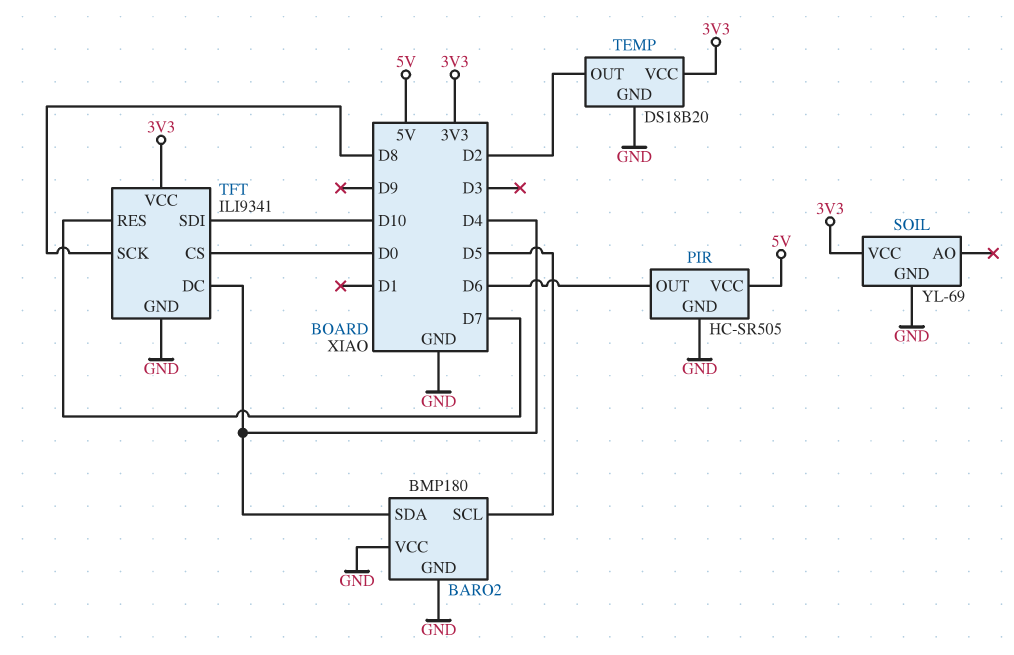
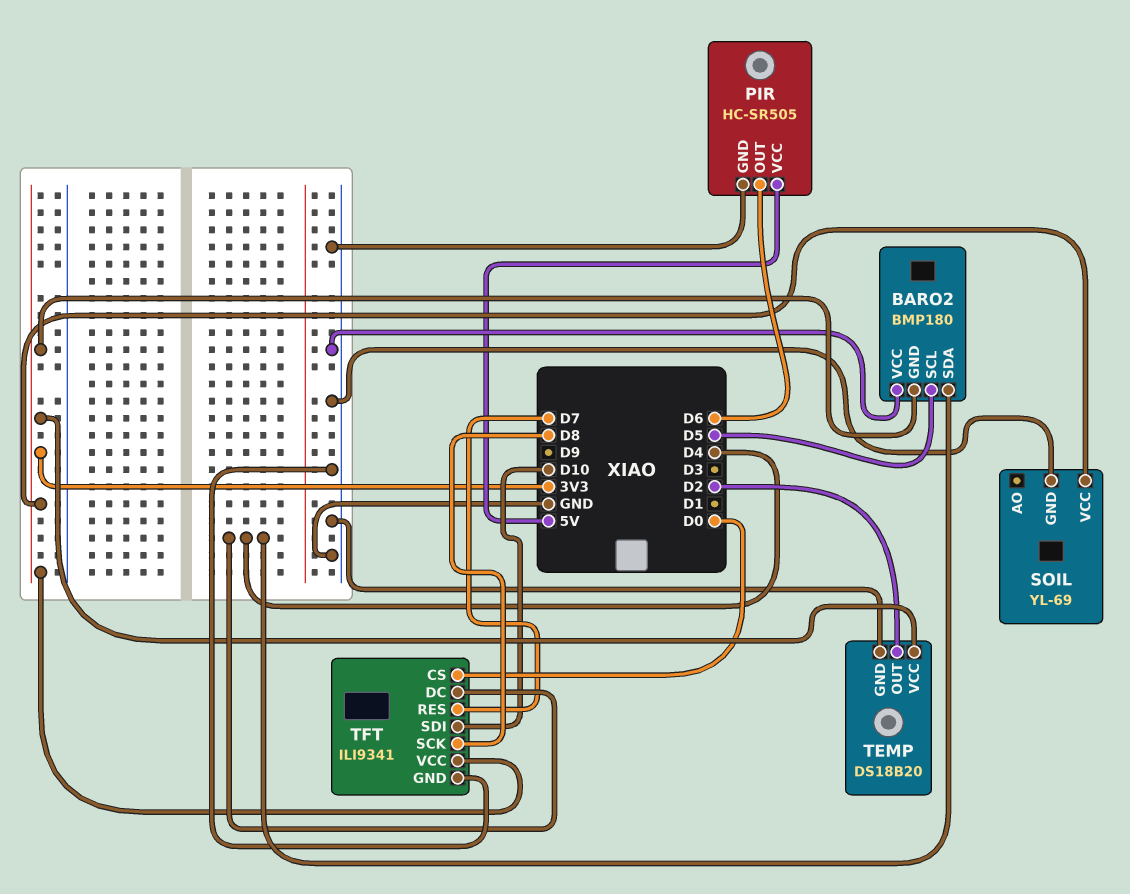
BARO2 pin GND: GND -> 3V3

